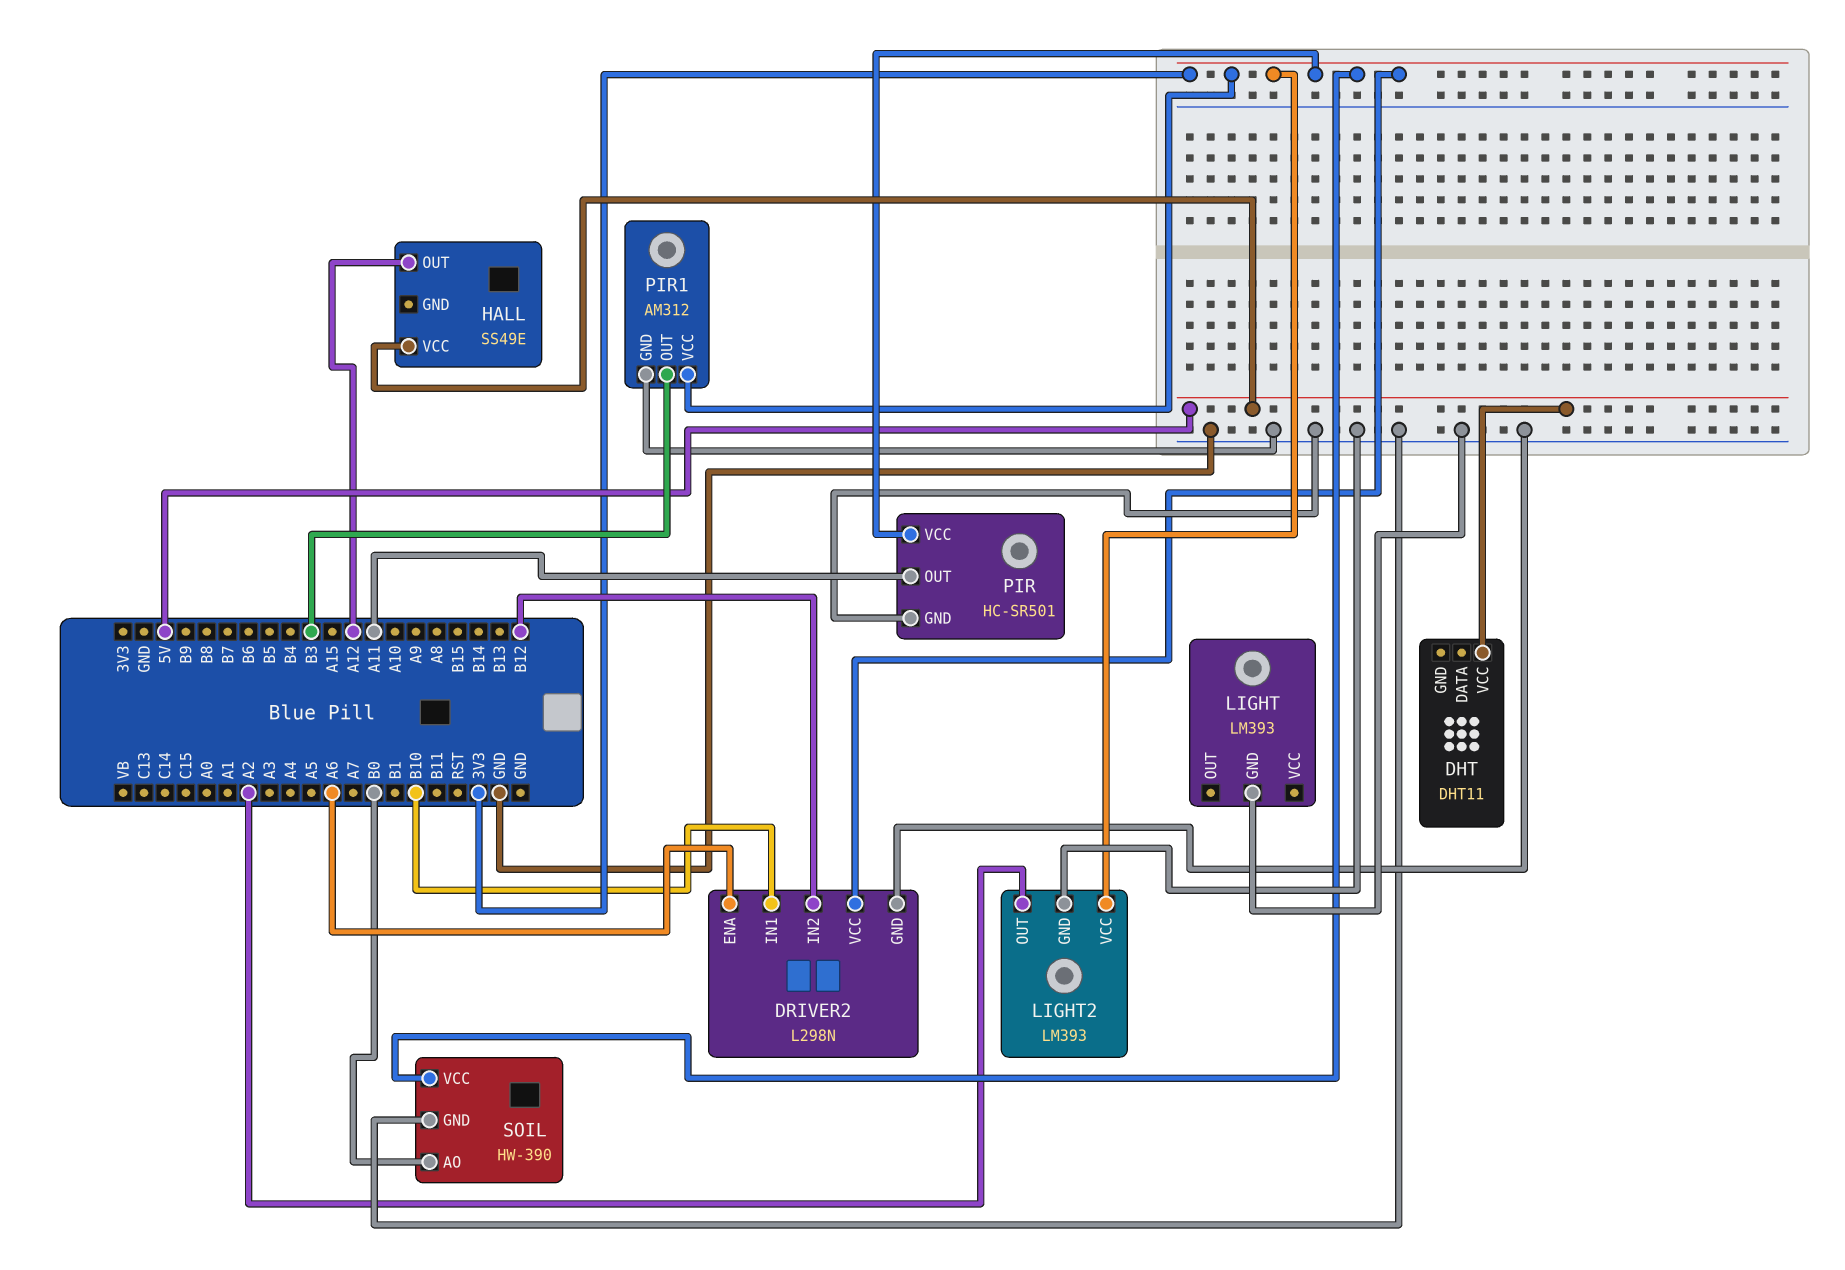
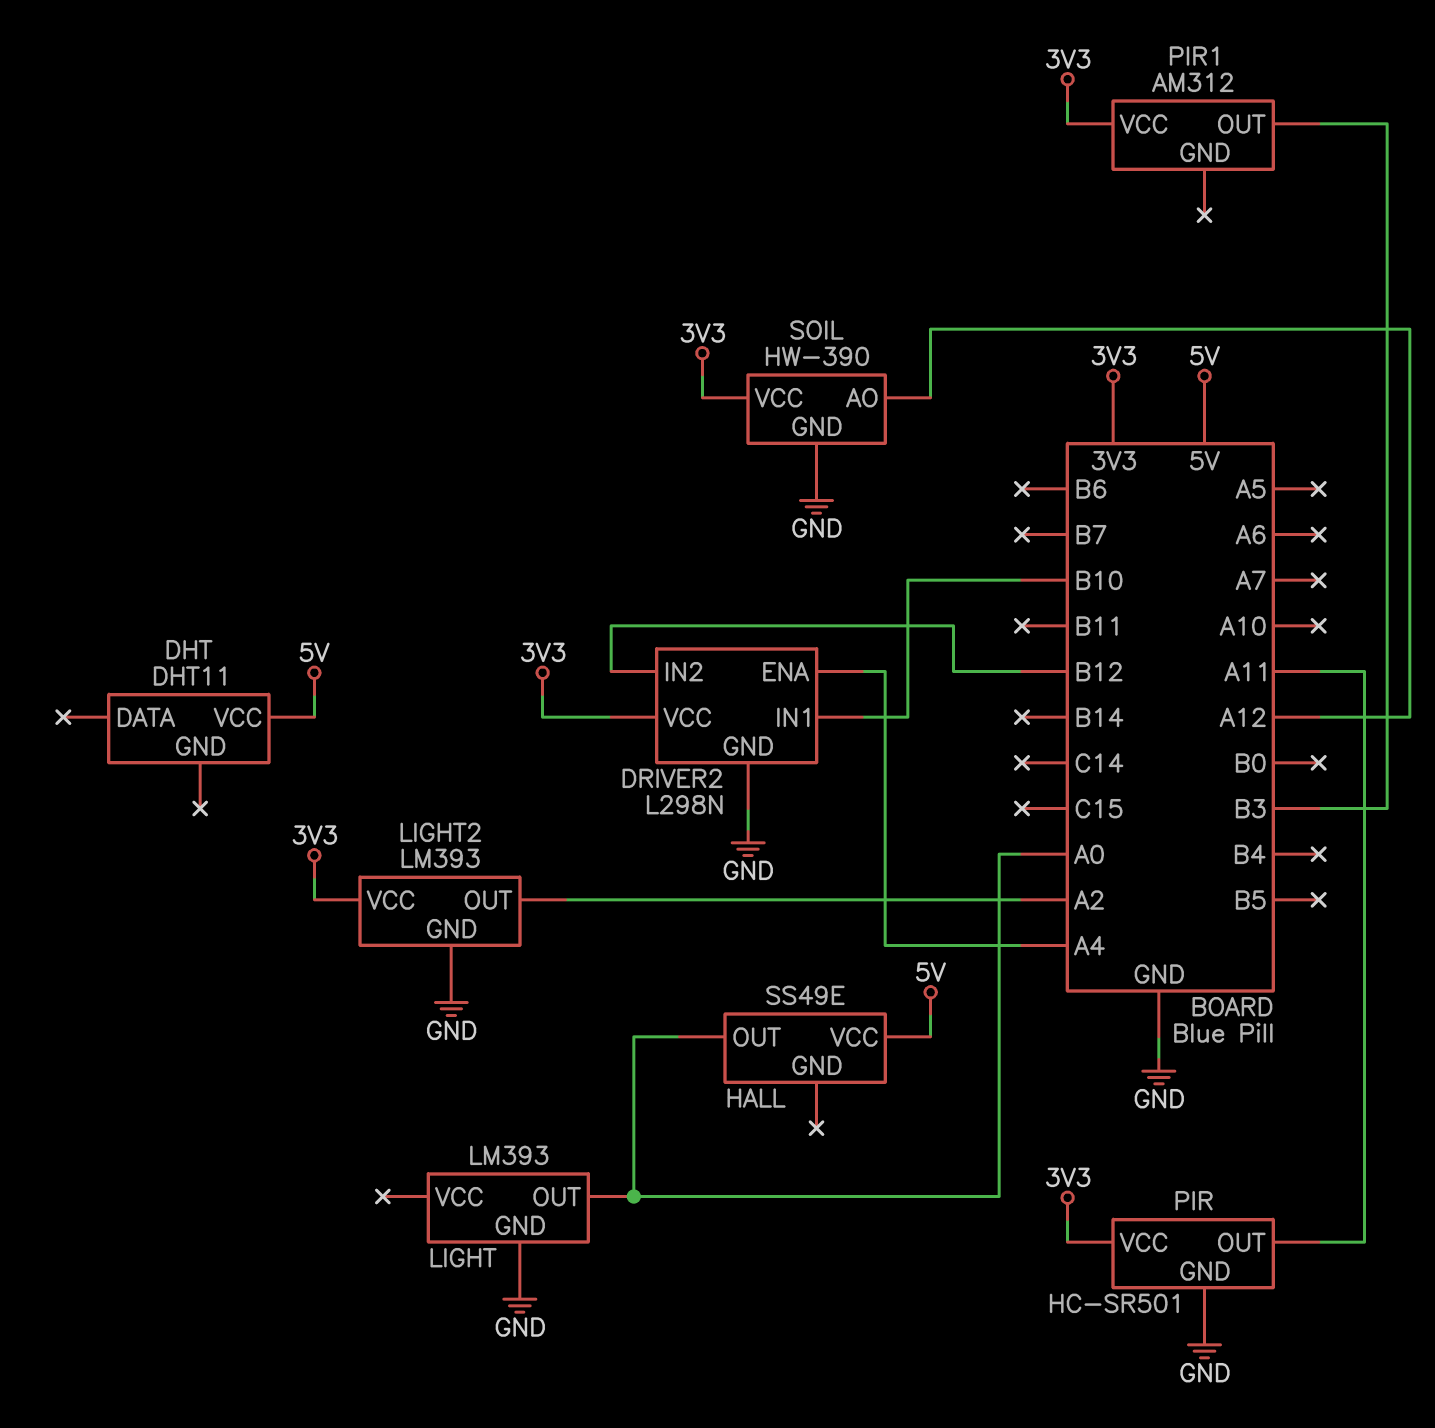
DRIVER2 pin ENA: A6 -> A4
HALL pin OUT: A12 -> A0
LIGHT pin OUT: none -> A0
PIR1 pin GND: GND -> none
SOIL pin AO: B0 -> A12

